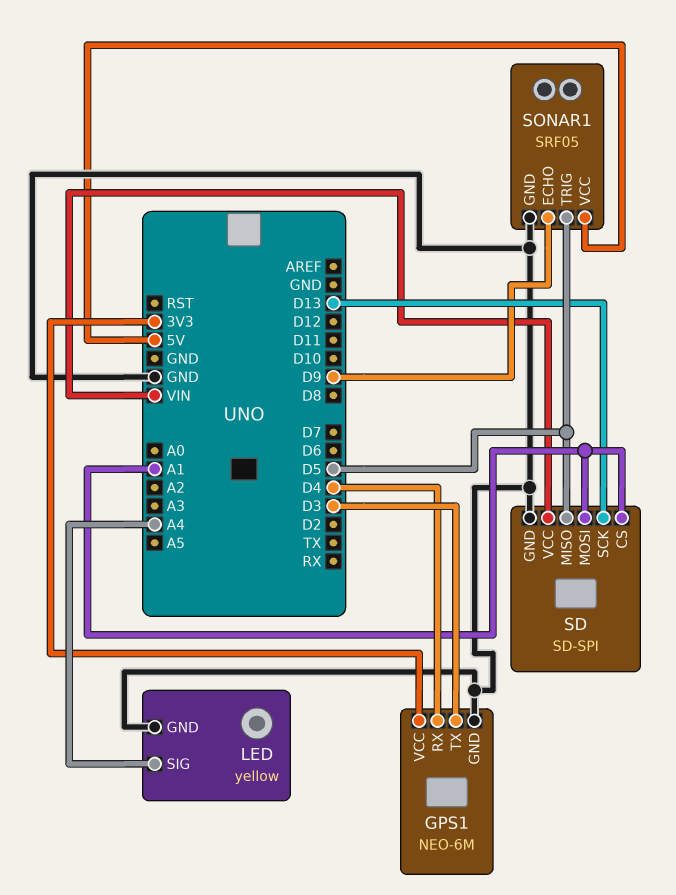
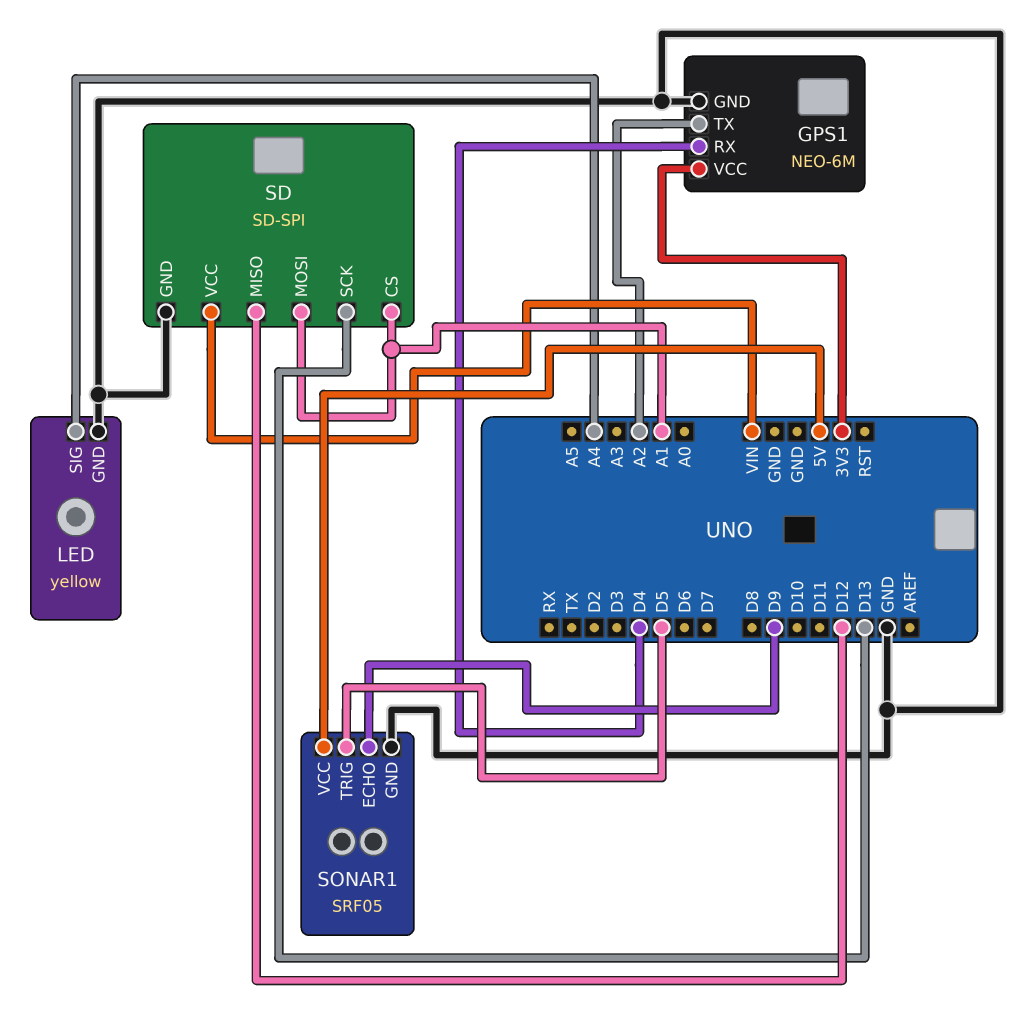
GPS1 pin TX: D3 -> A2
SD pin MISO: D5 -> D12

